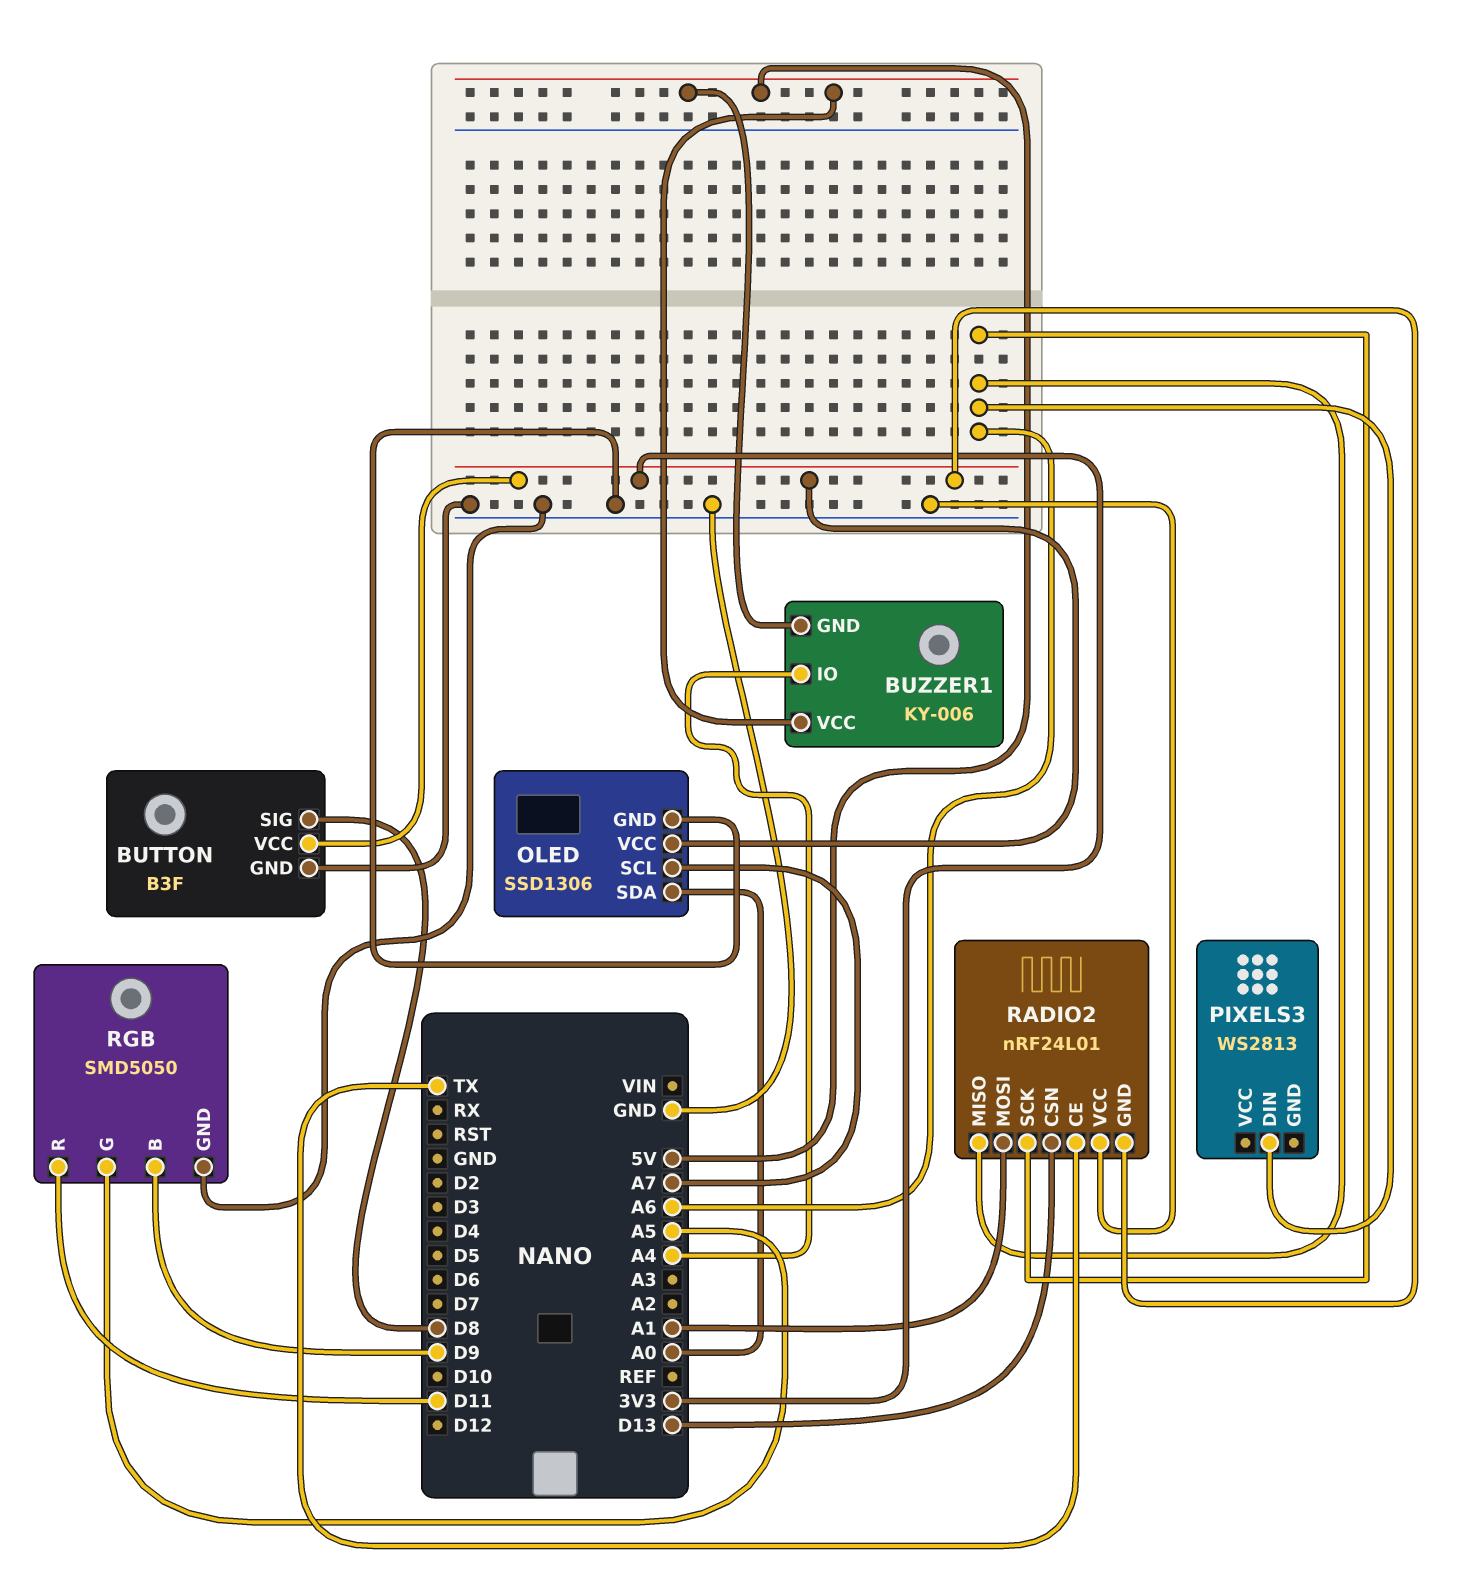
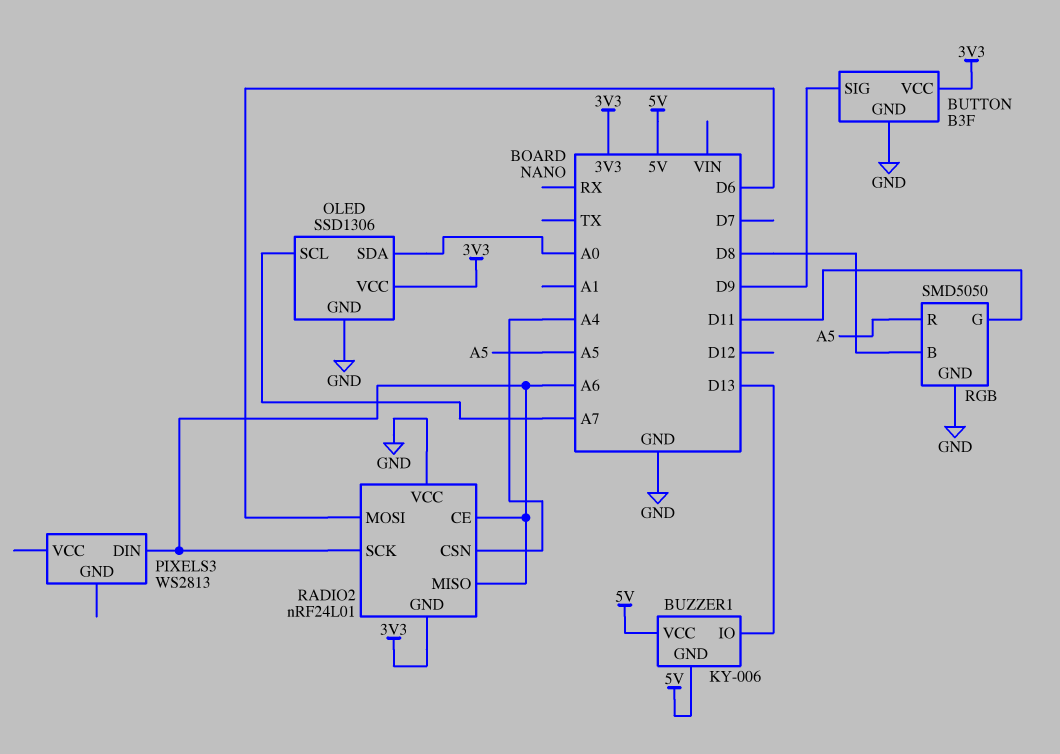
BUTTON pin SIG: D8 -> D9
BUZZER1 pin IO: A4 -> D13
RADIO2 pin CE: TX -> A6
RADIO2 pin CSN: D13 -> A4
RADIO2 pin MOSI: A1 -> D6
RGB pin B: D9 -> D8
RGB pin G: A5 -> D11
RGB pin R: D11 -> A5

